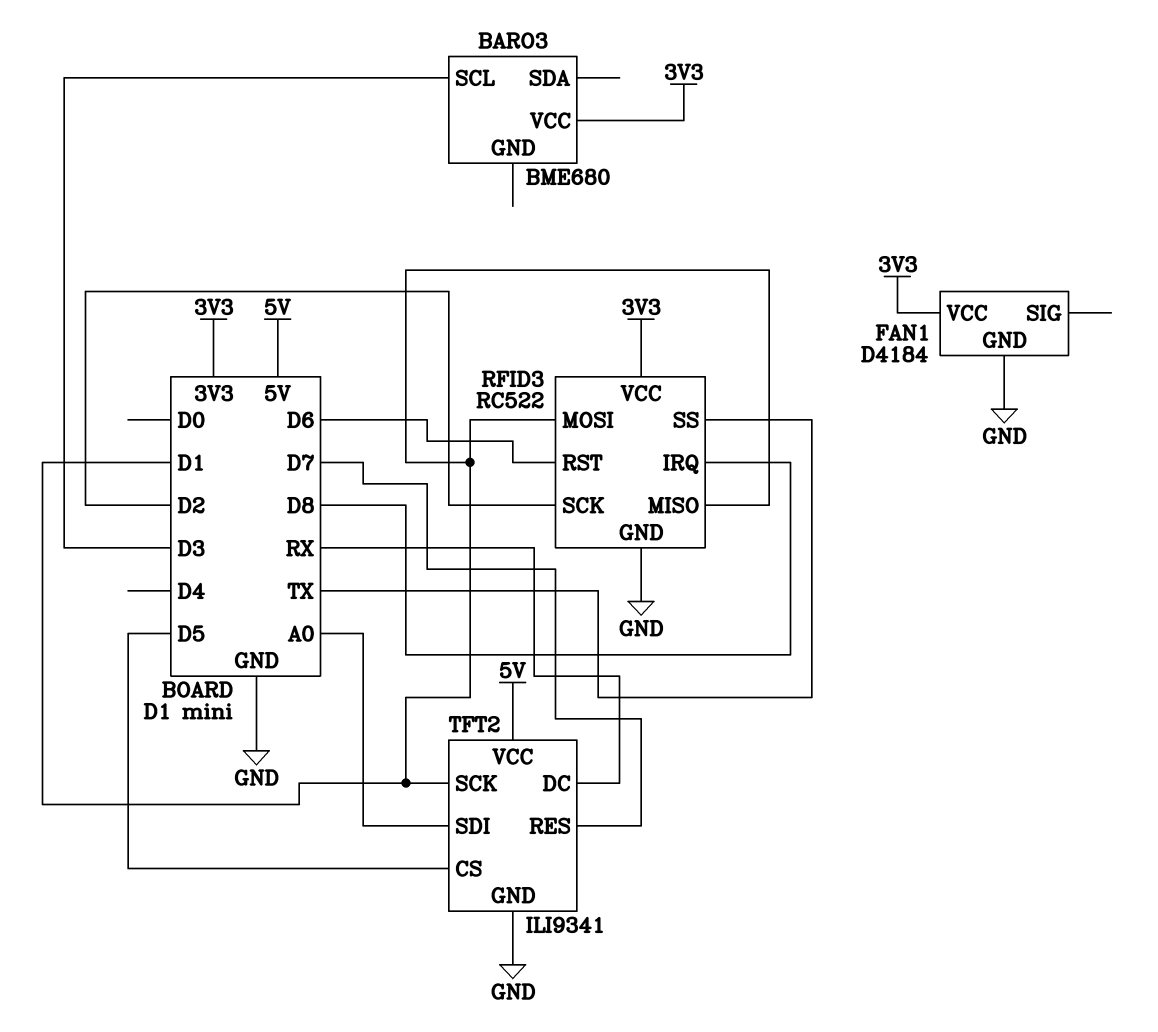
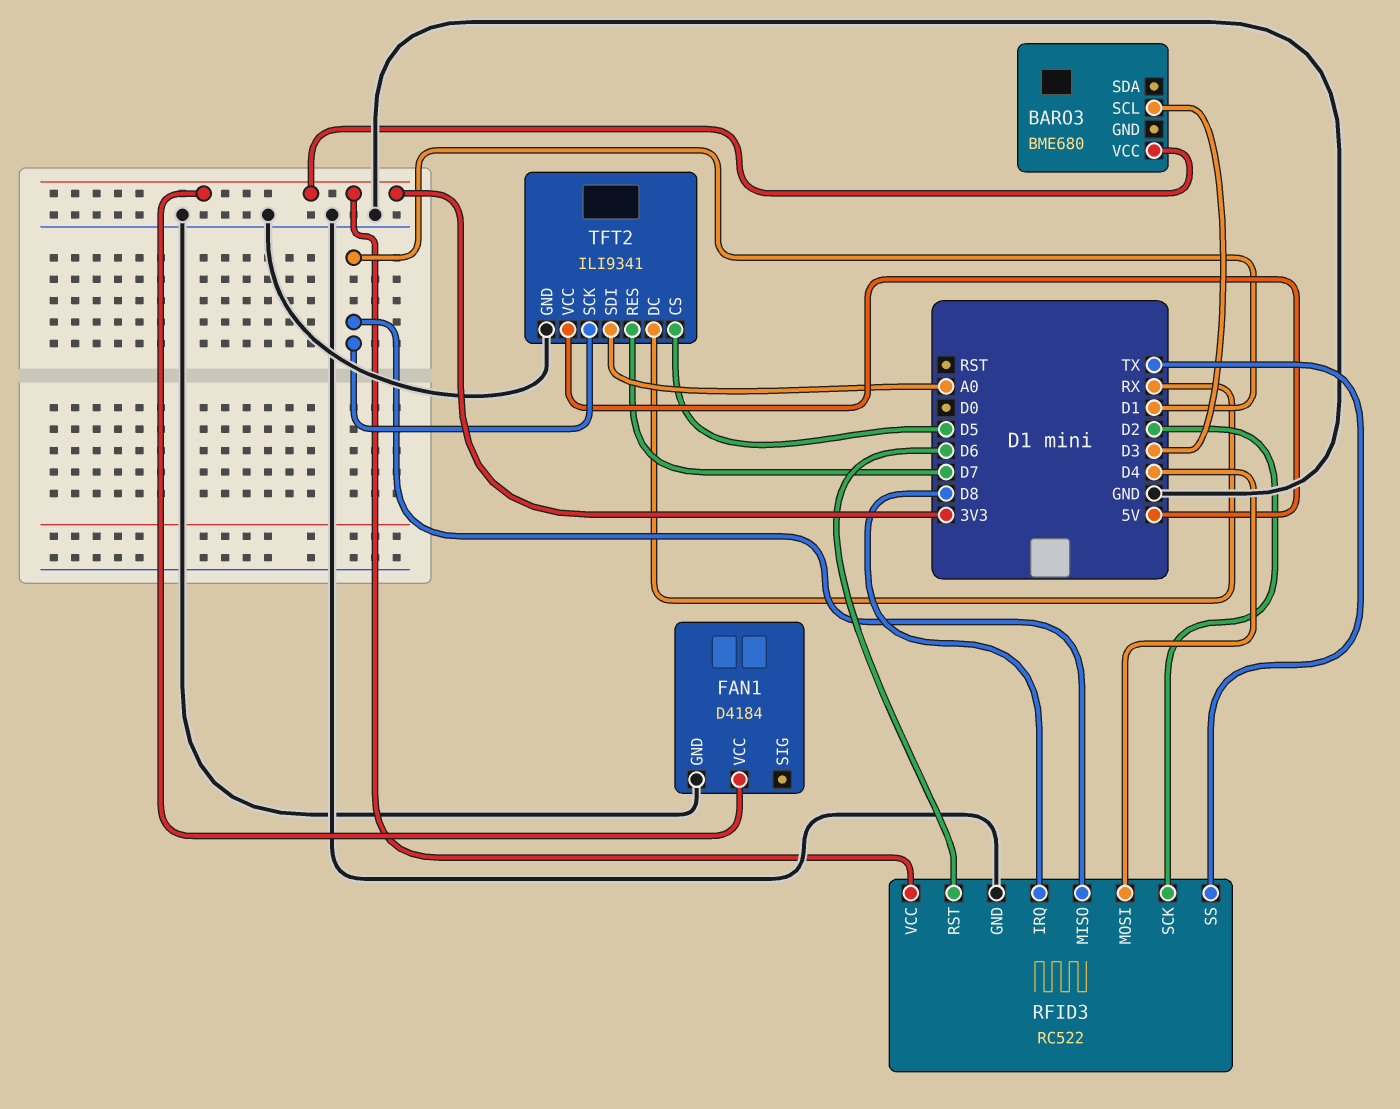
RFID3 pin MOSI: D1 -> D4

